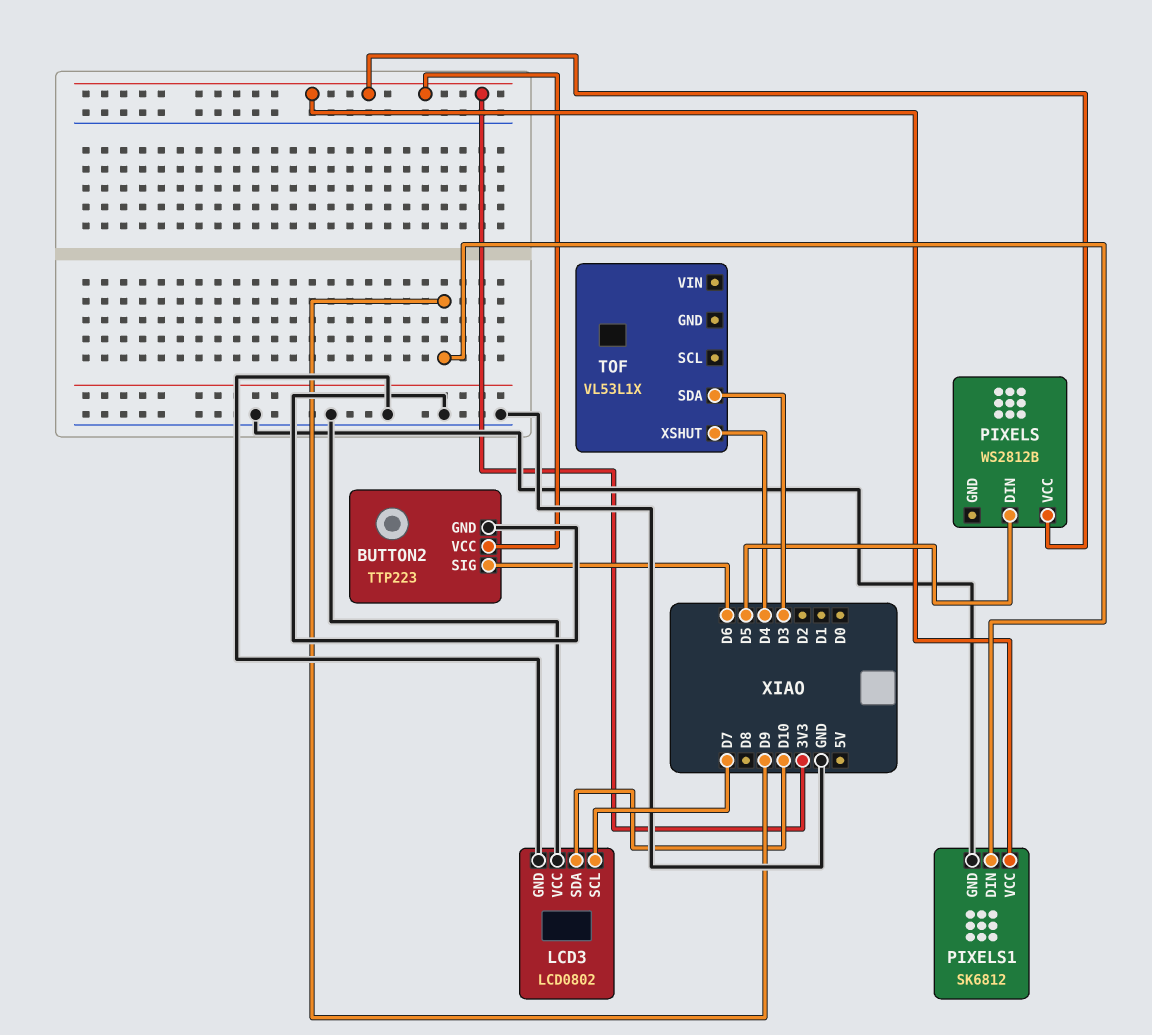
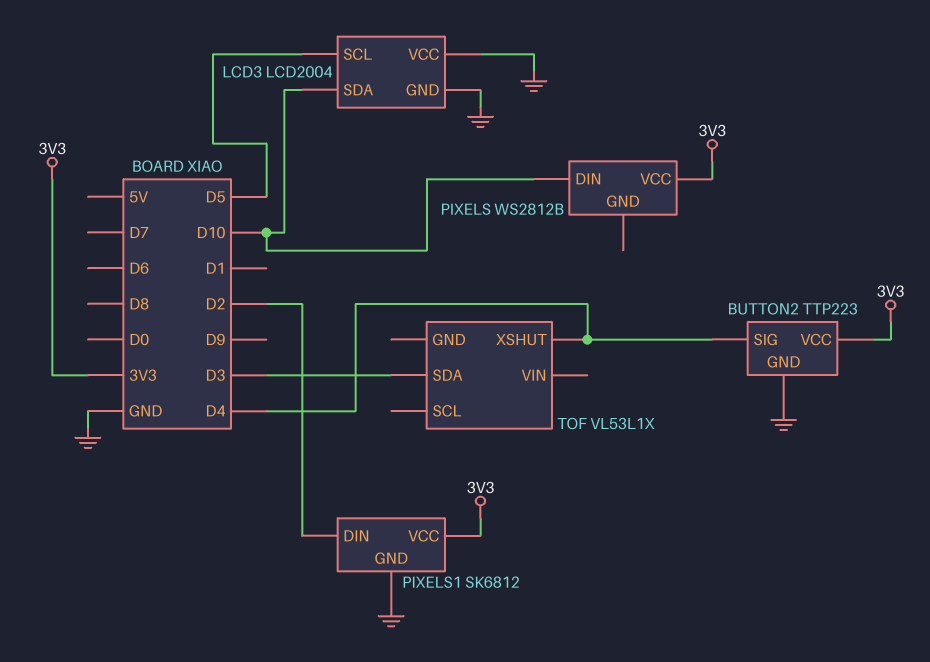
BUTTON2 pin SIG: D6 -> D4
LCD3: LCD0802 -> LCD2004
LCD3 pin SCL: D7 -> D5
PIXELS pin DIN: D5 -> D10
PIXELS1 pin DIN: D9 -> D2

